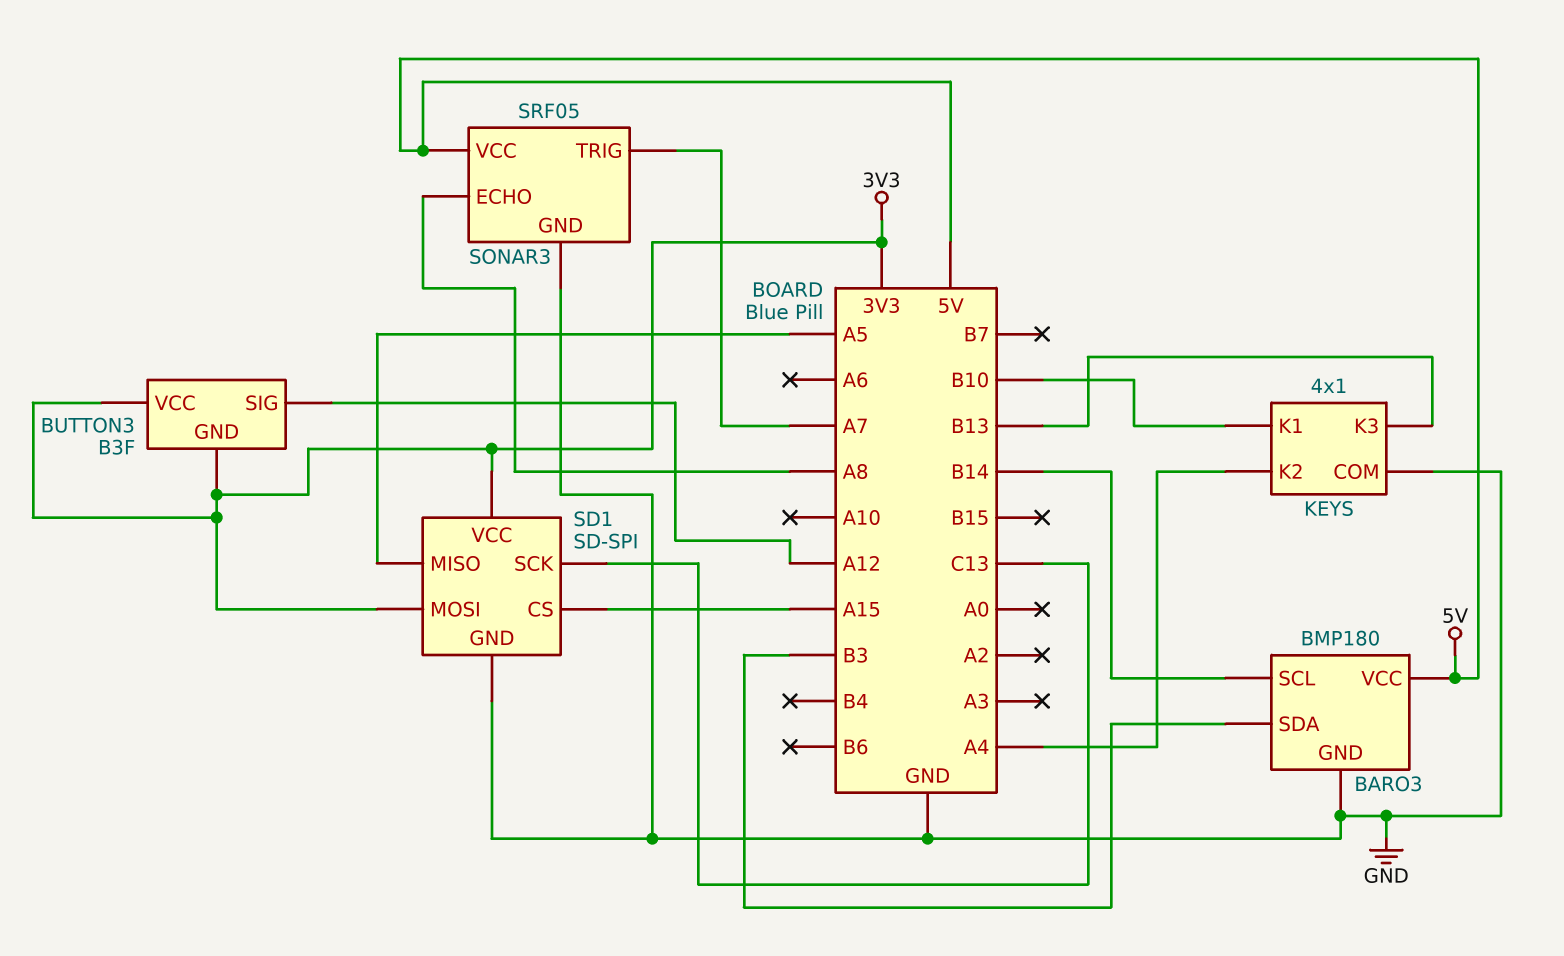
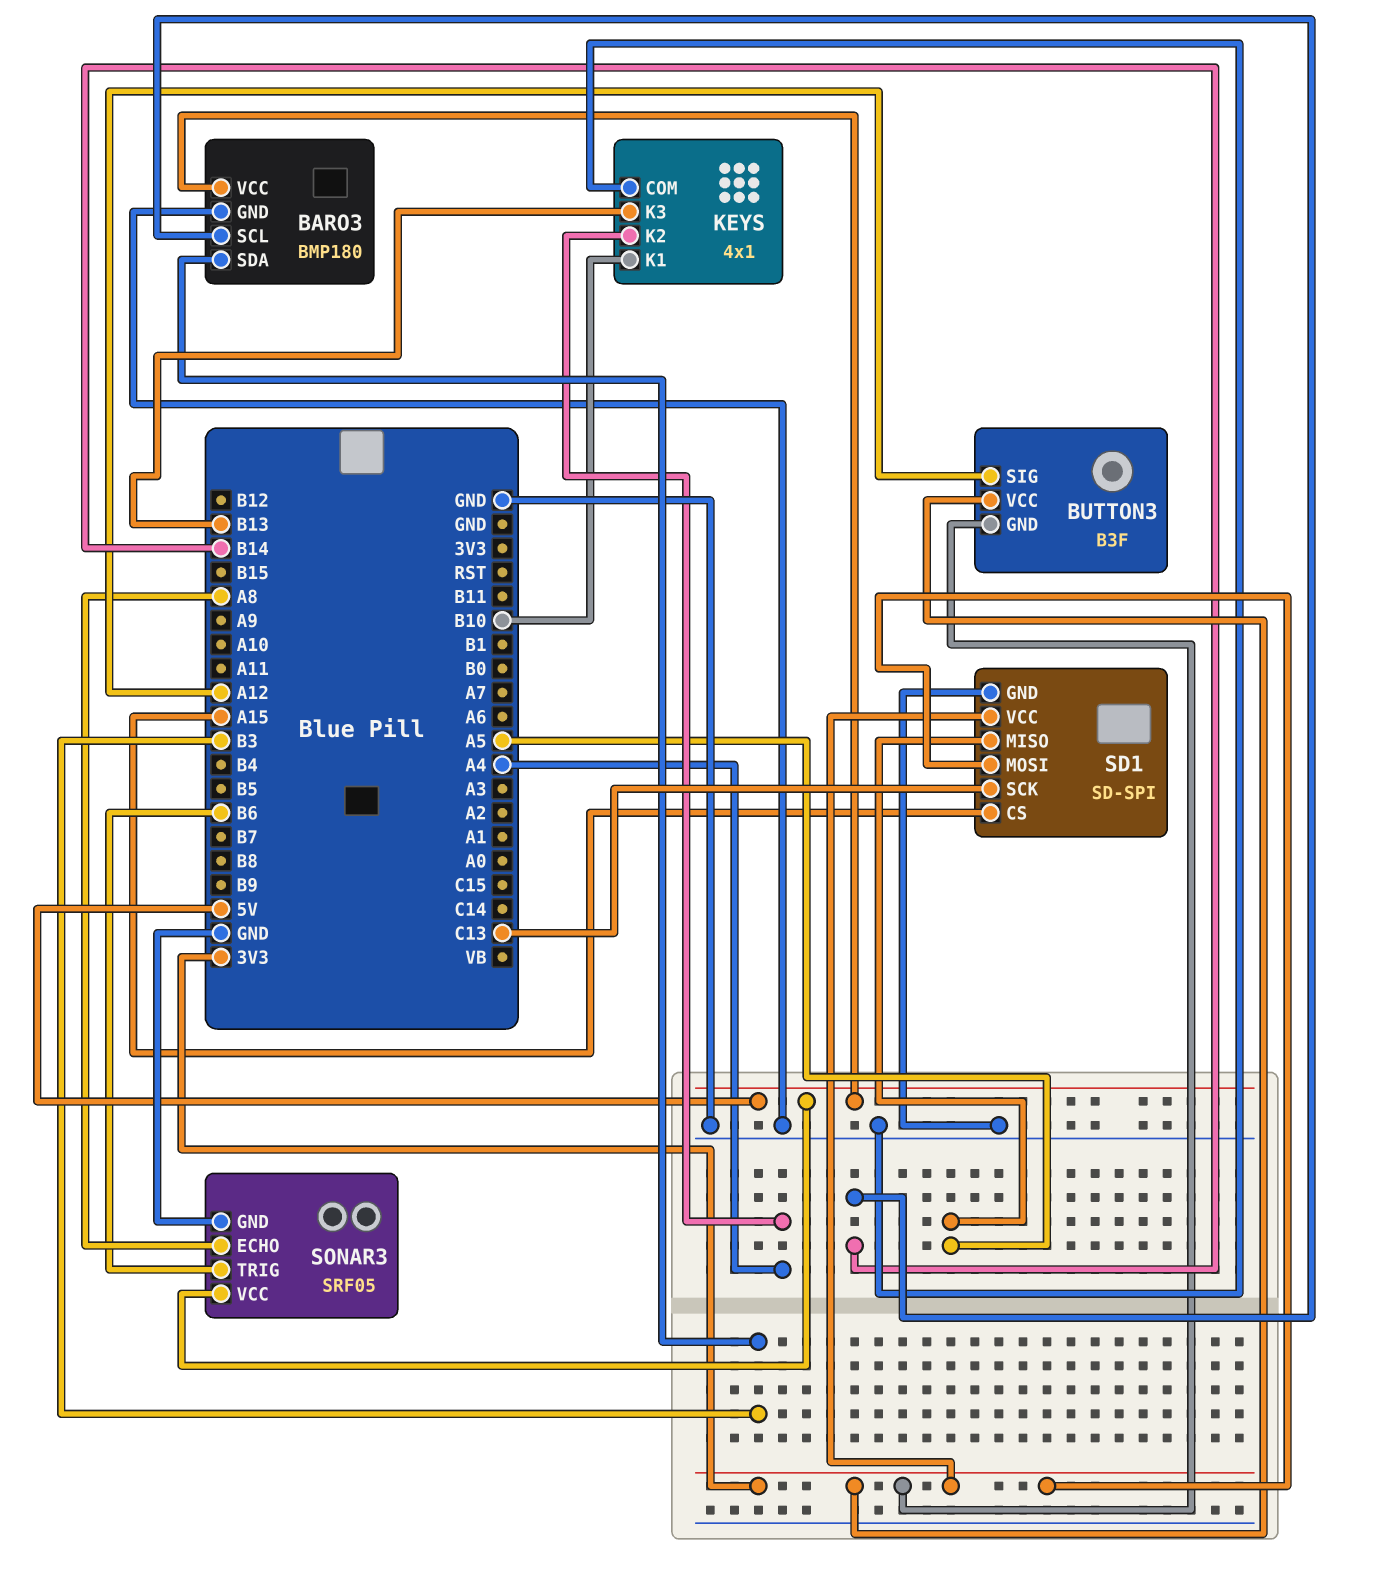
SONAR3 pin TRIG: A7 -> B6

